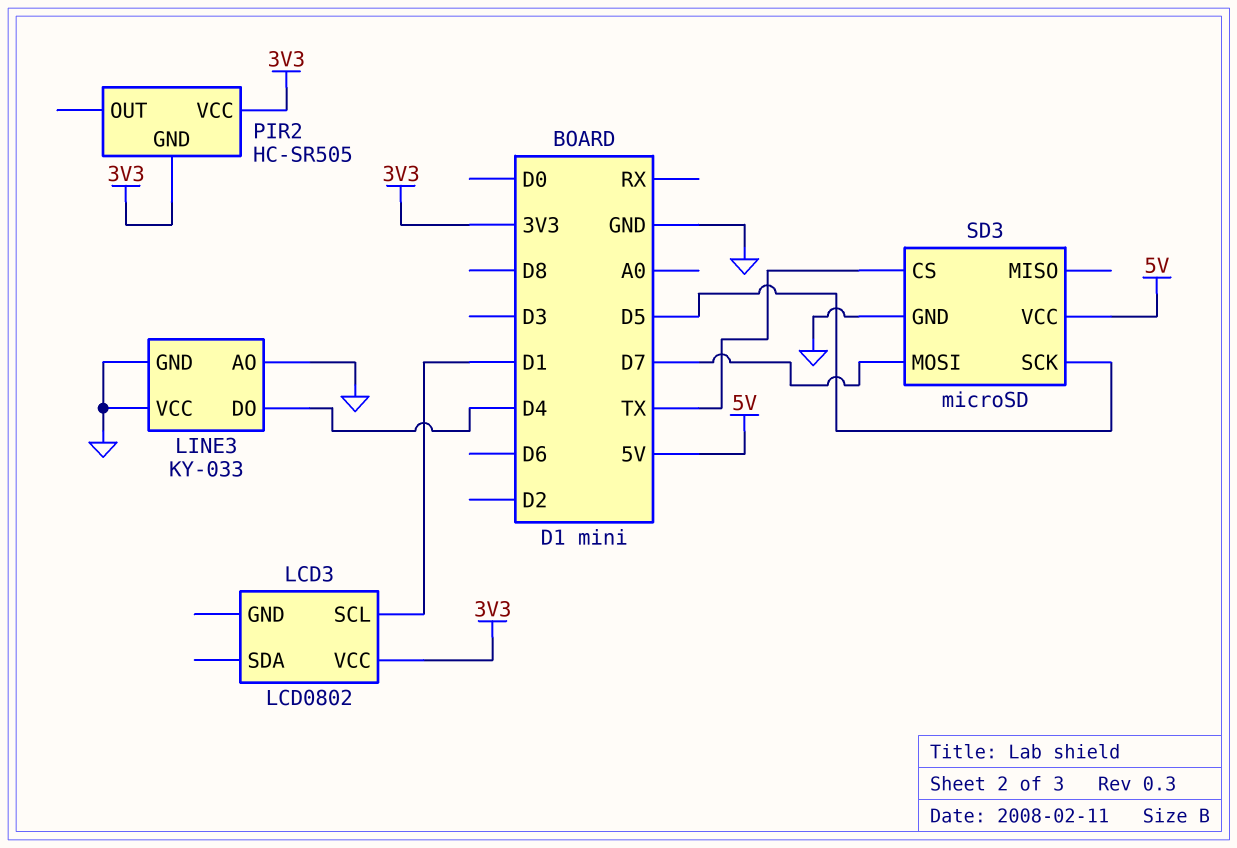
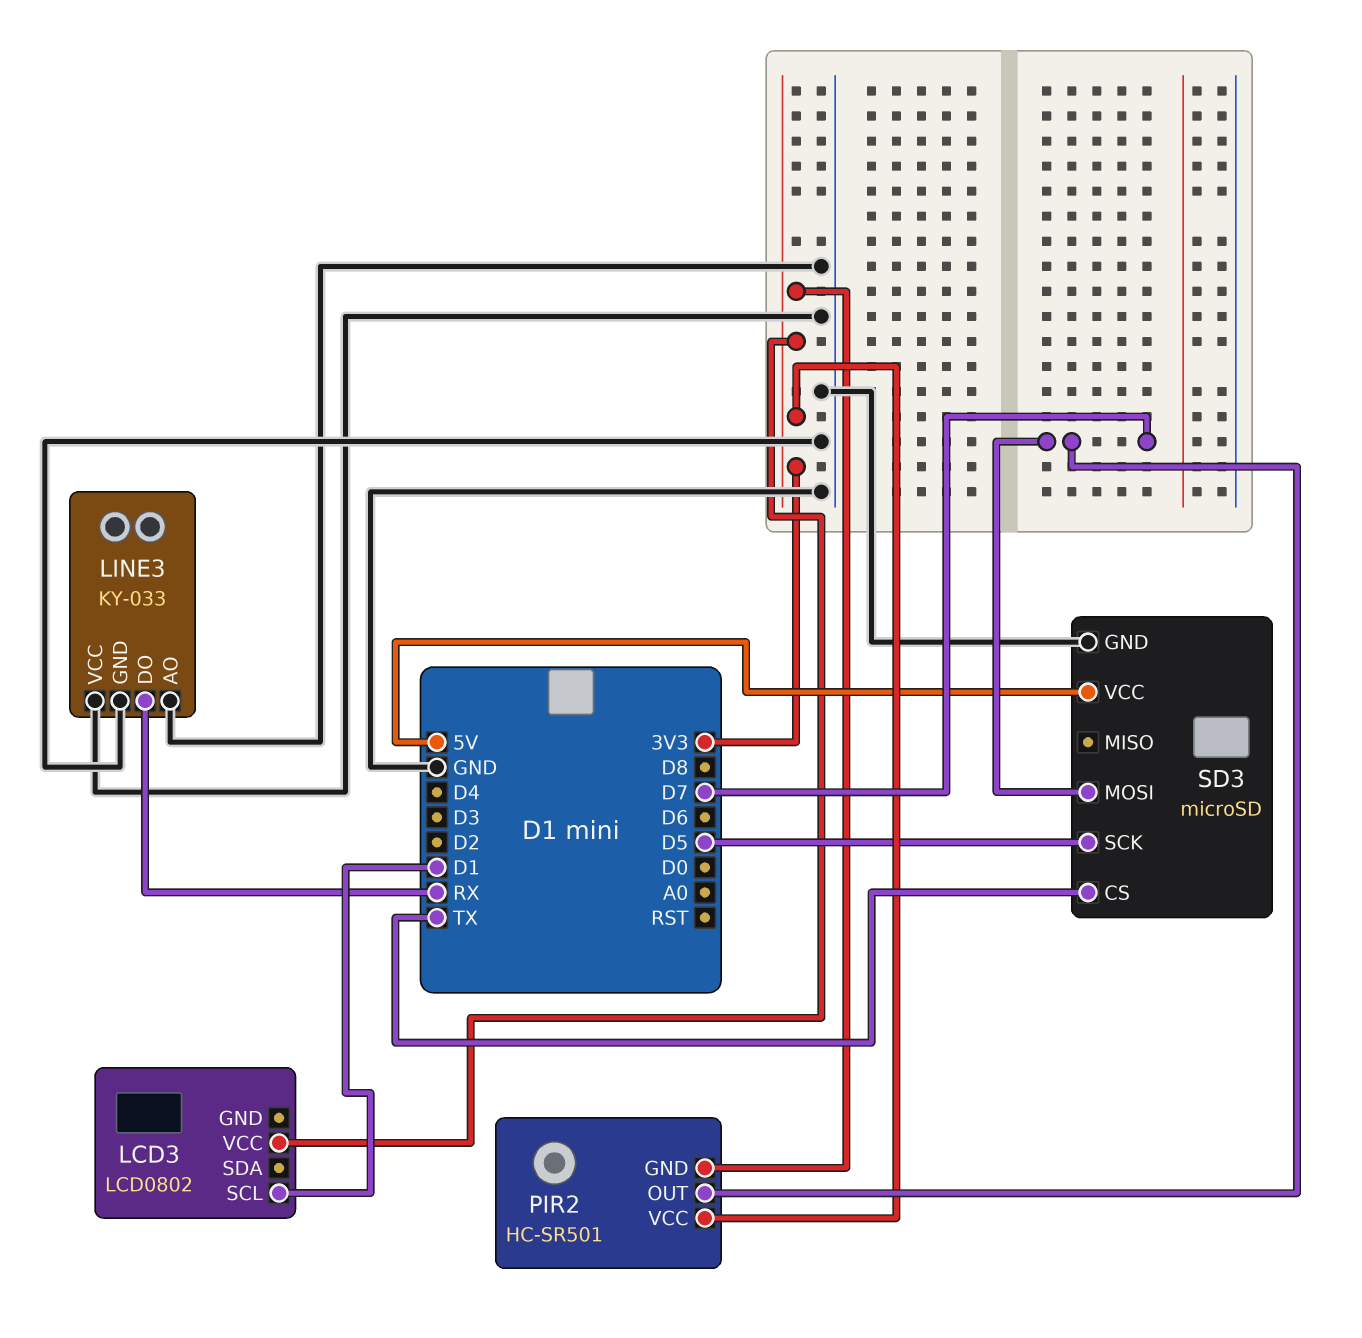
LINE3 pin DO: D4 -> RX
PIR2: HC-SR505 -> HC-SR501
PIR2 pin OUT: none -> D7

